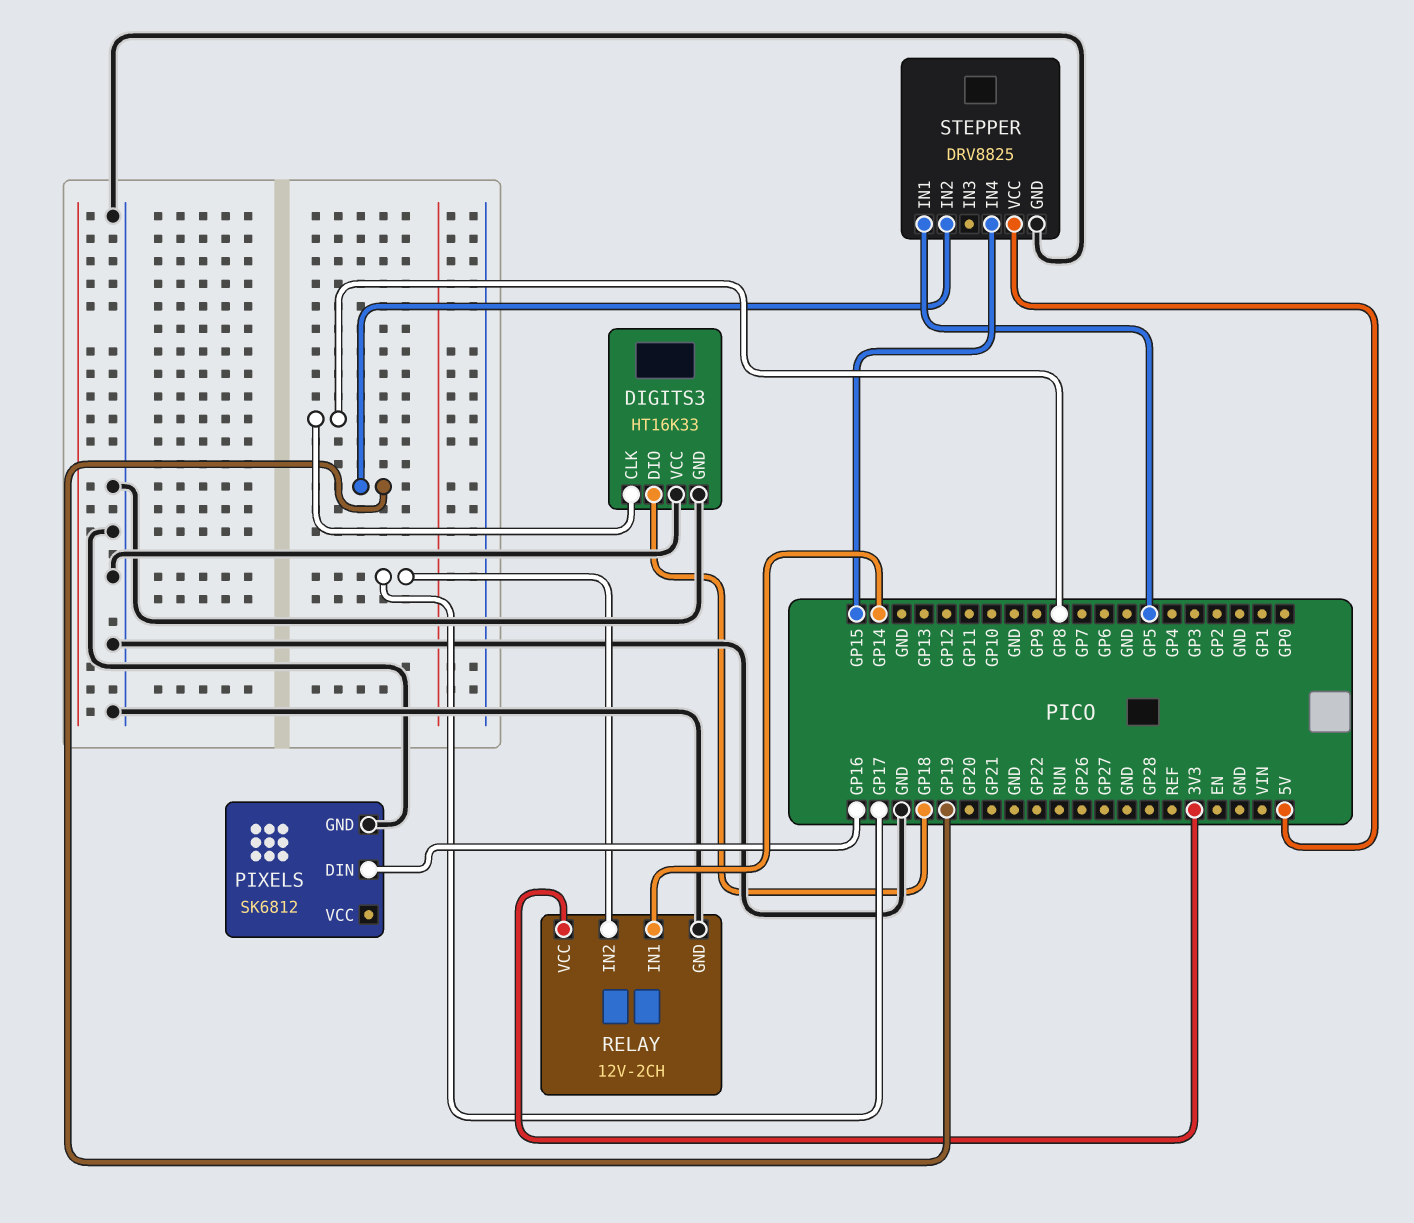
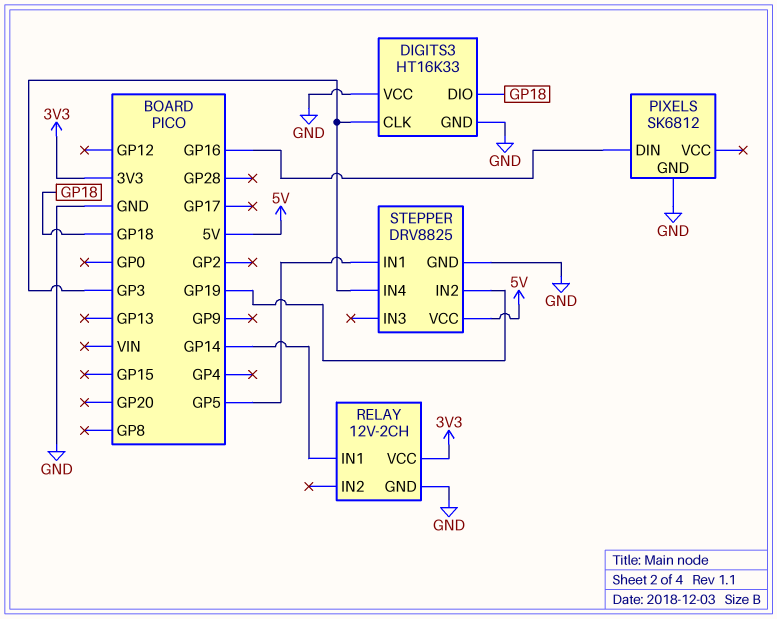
DIGITS3 pin CLK: GP8 -> GP3
RELAY pin IN2: GP17 -> none
STEPPER pin IN4: GP15 -> GP3

